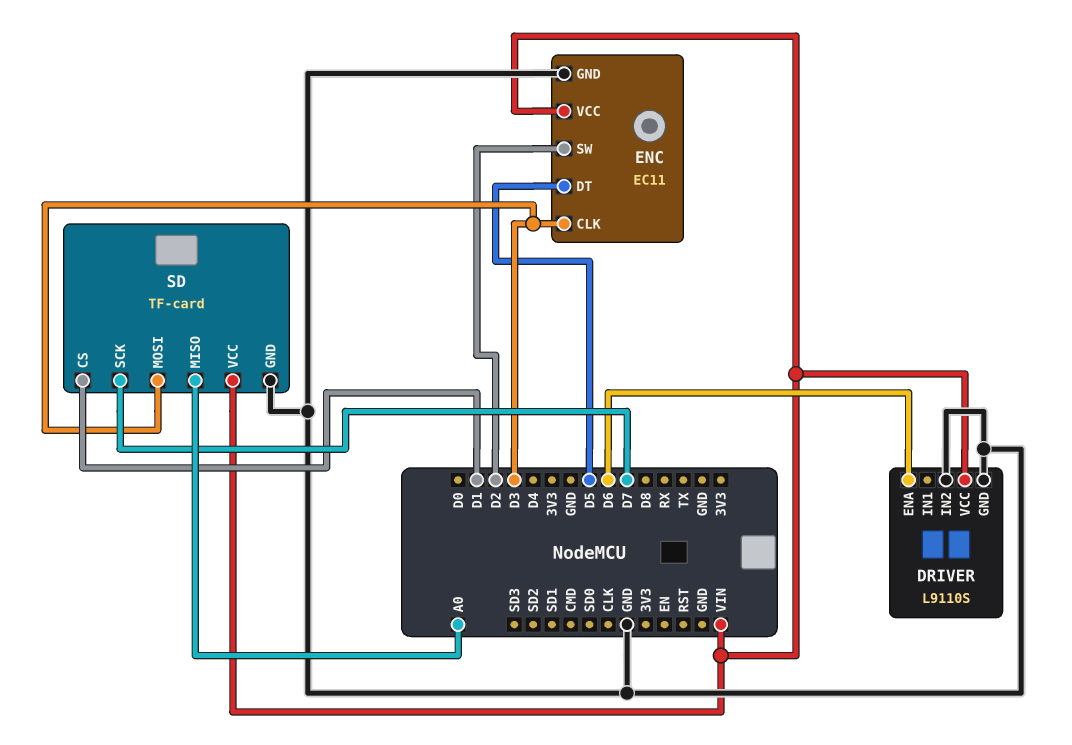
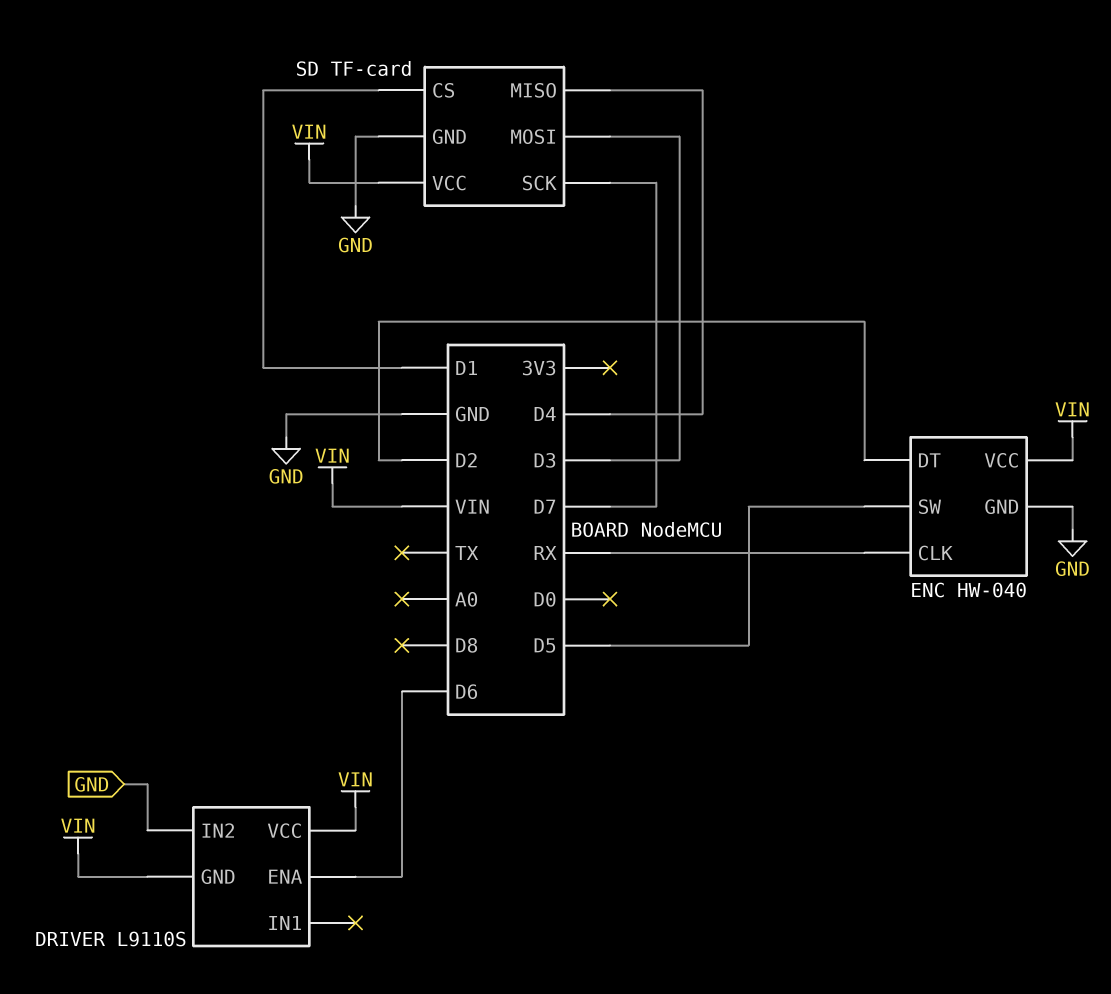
DRIVER pin GND: GND -> VIN
ENC: EC11 -> HW-040
ENC pin CLK: D3 -> RX
ENC pin DT: D5 -> D2
ENC pin SW: D2 -> D5
SD pin MISO: A0 -> D4

